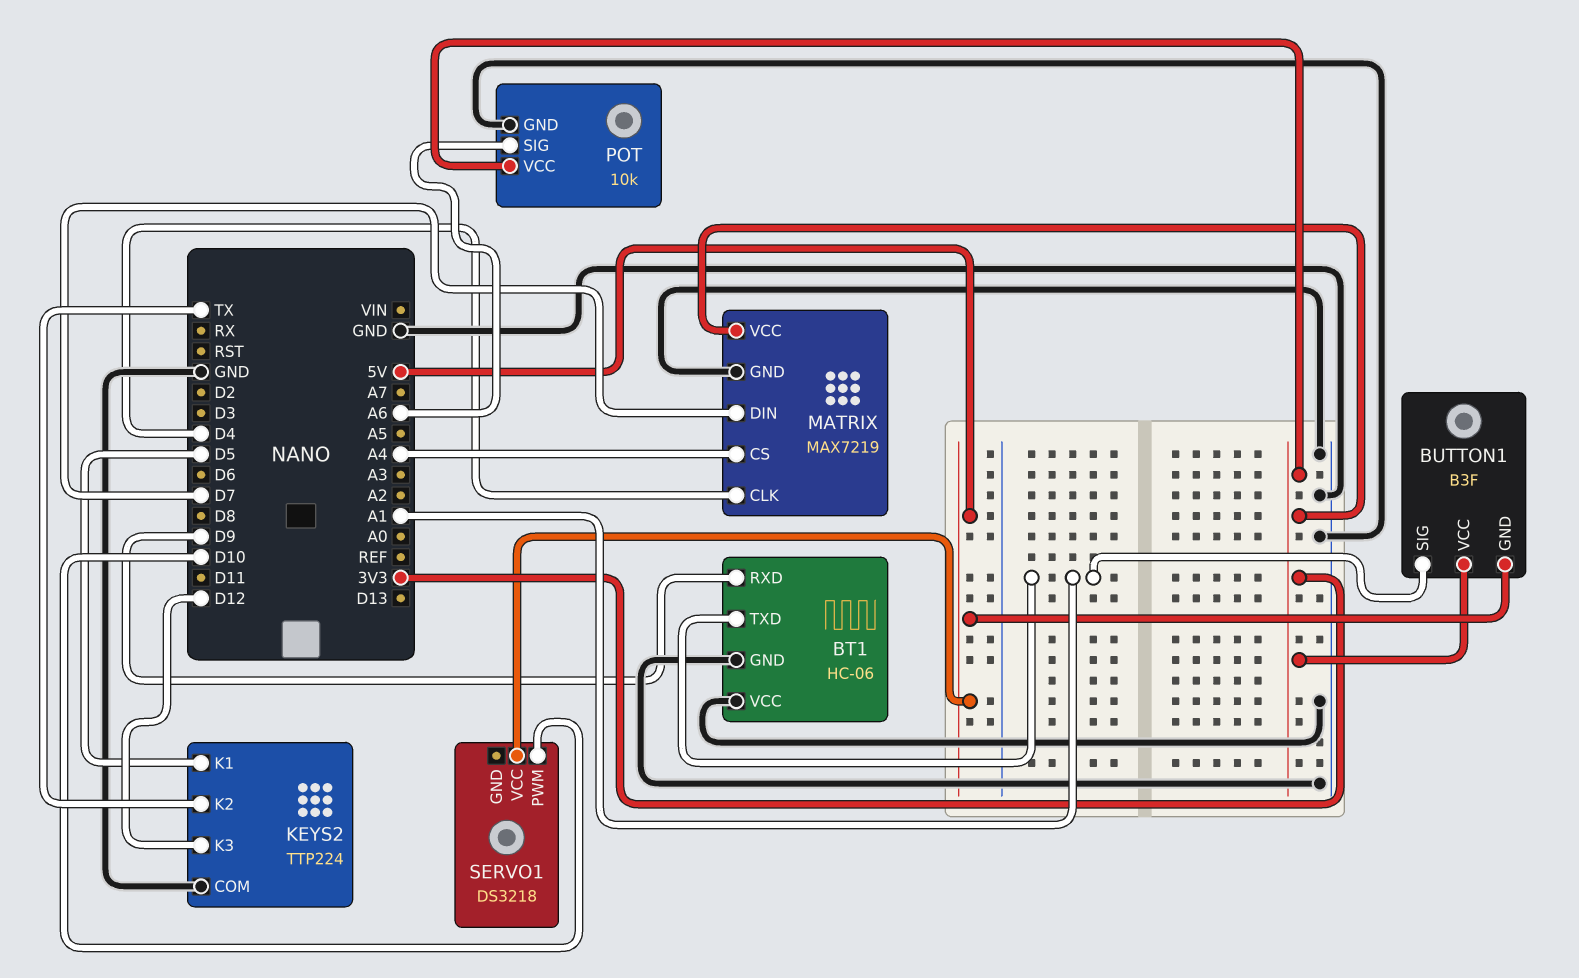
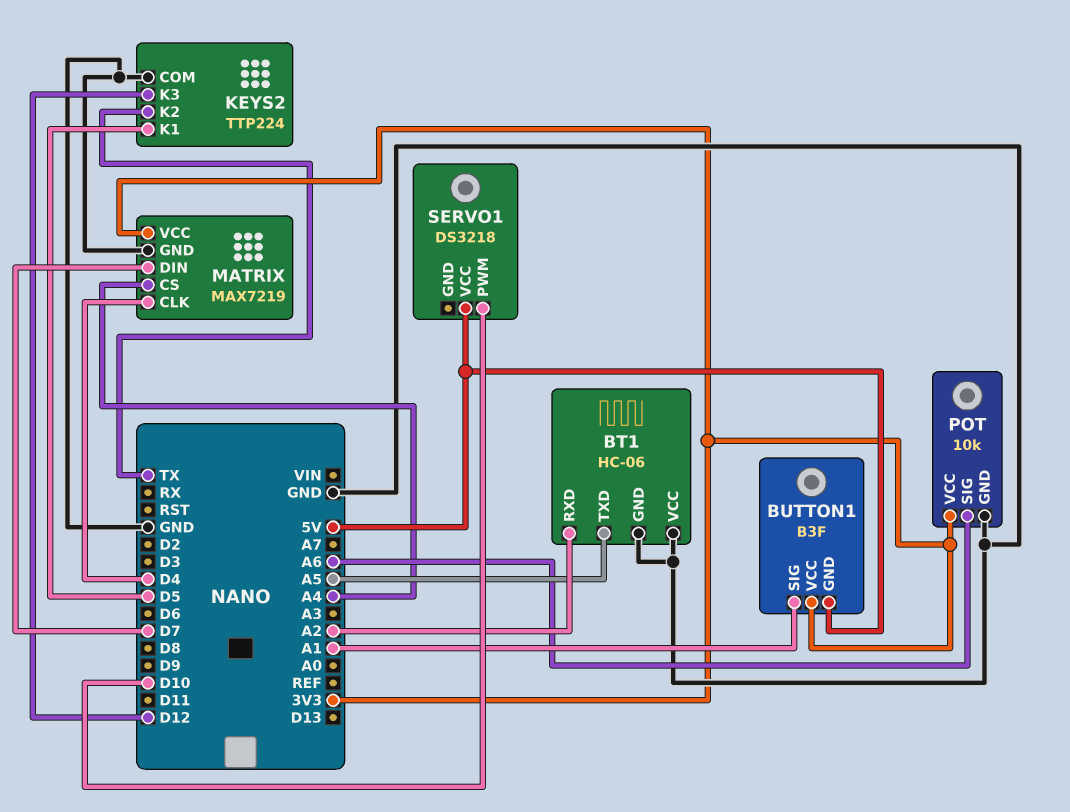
BT1 pin RXD: D9 -> A2
BT1 pin TXD: A1 -> A5

